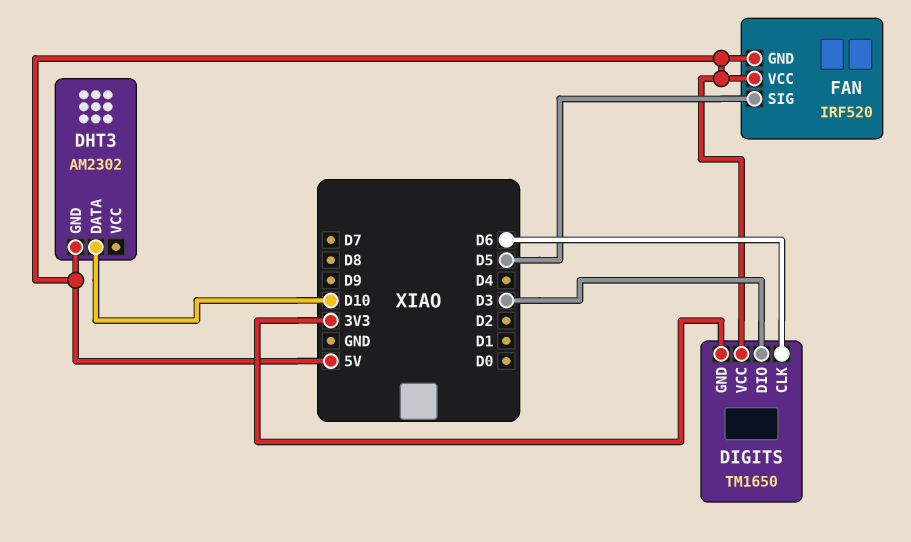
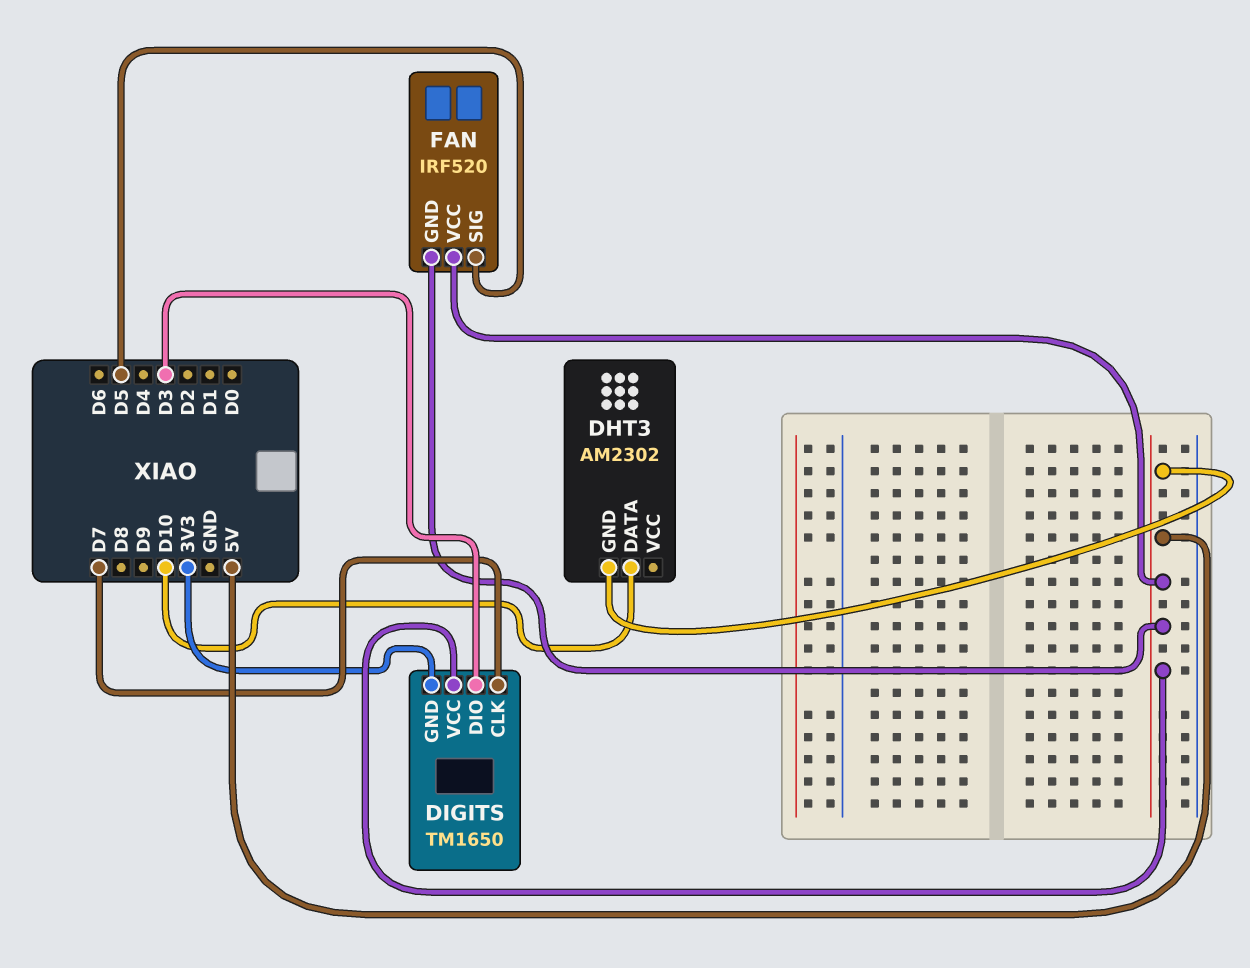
DIGITS pin CLK: D6 -> D7

